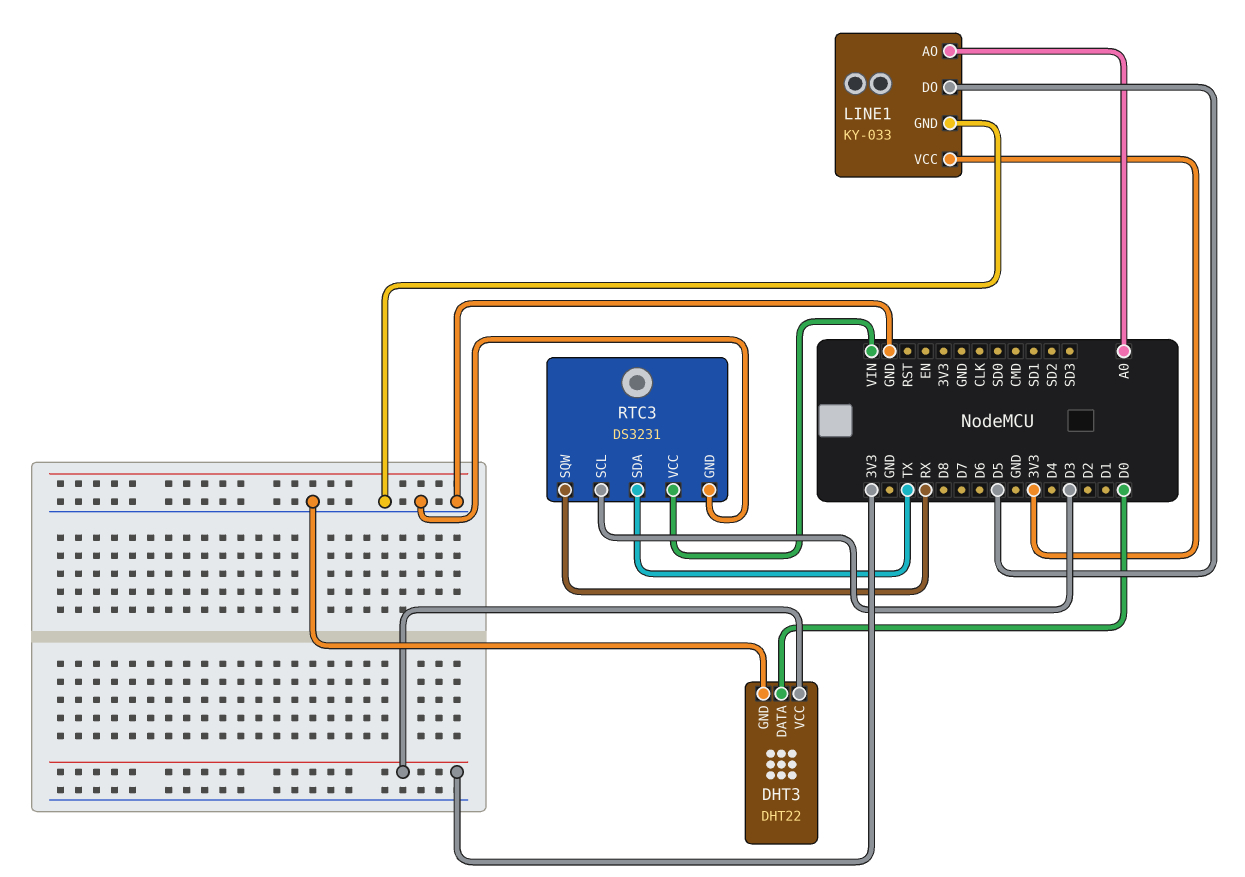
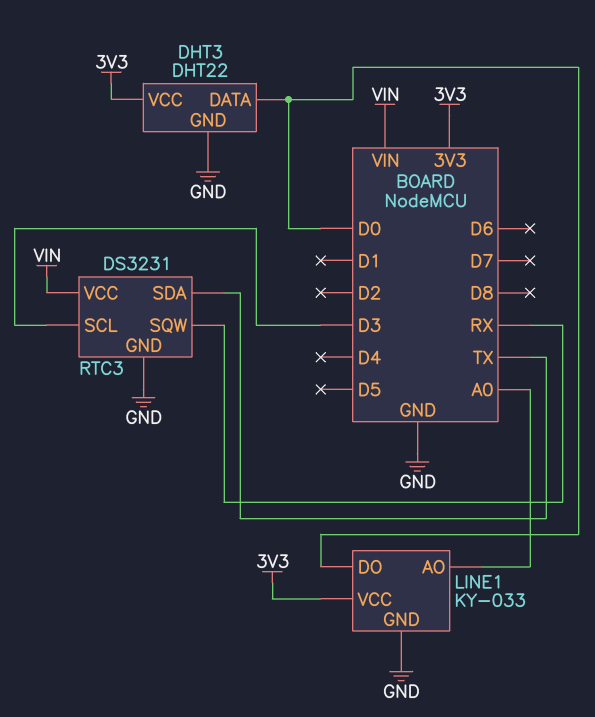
LINE1 pin DO: D5 -> D0

